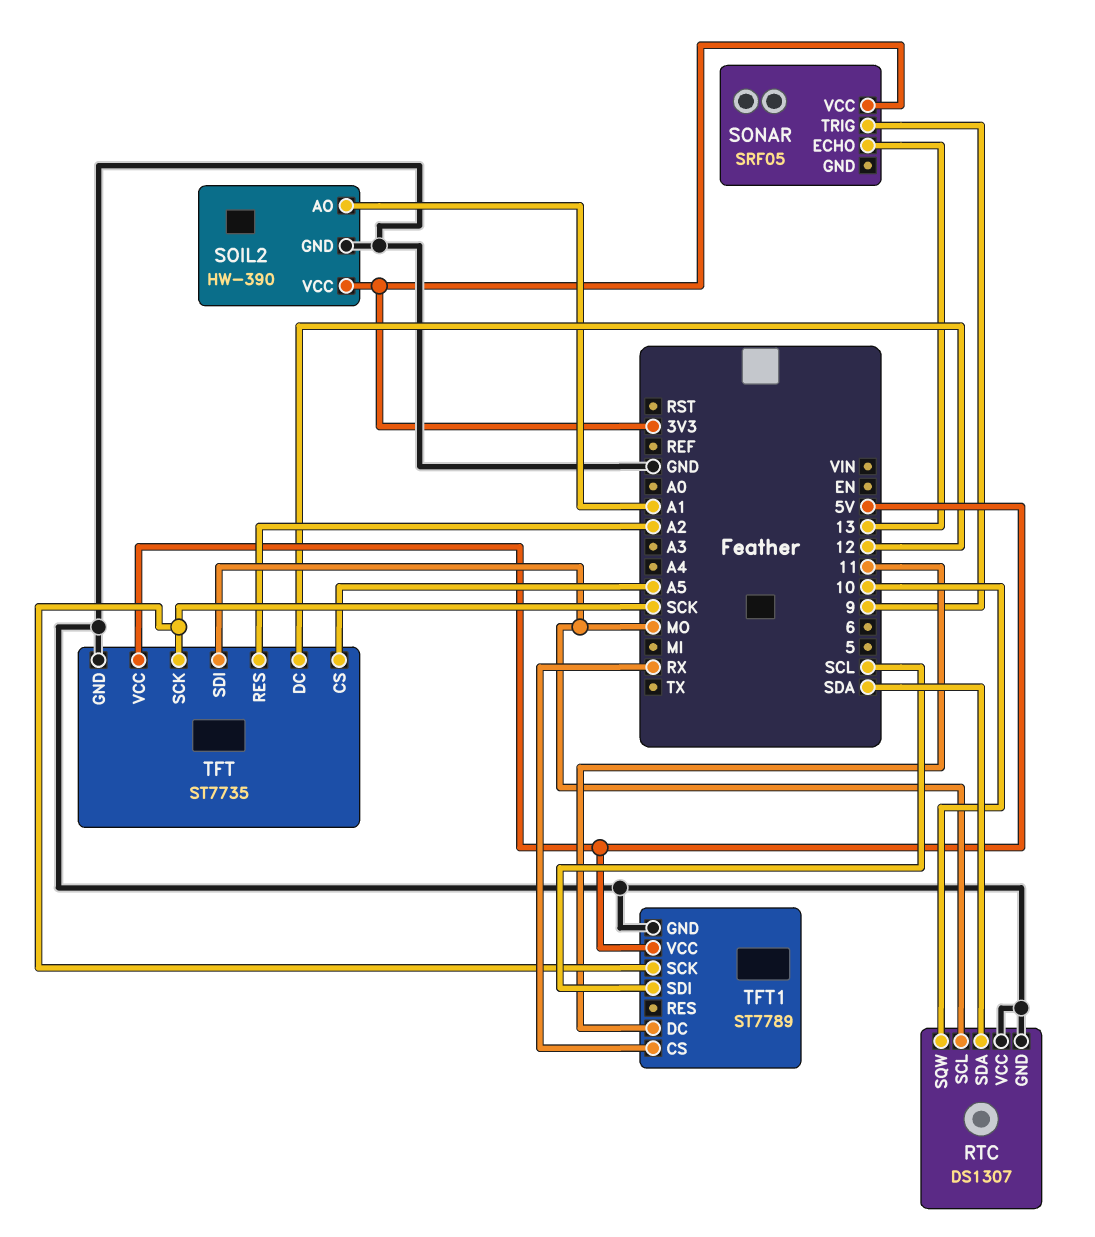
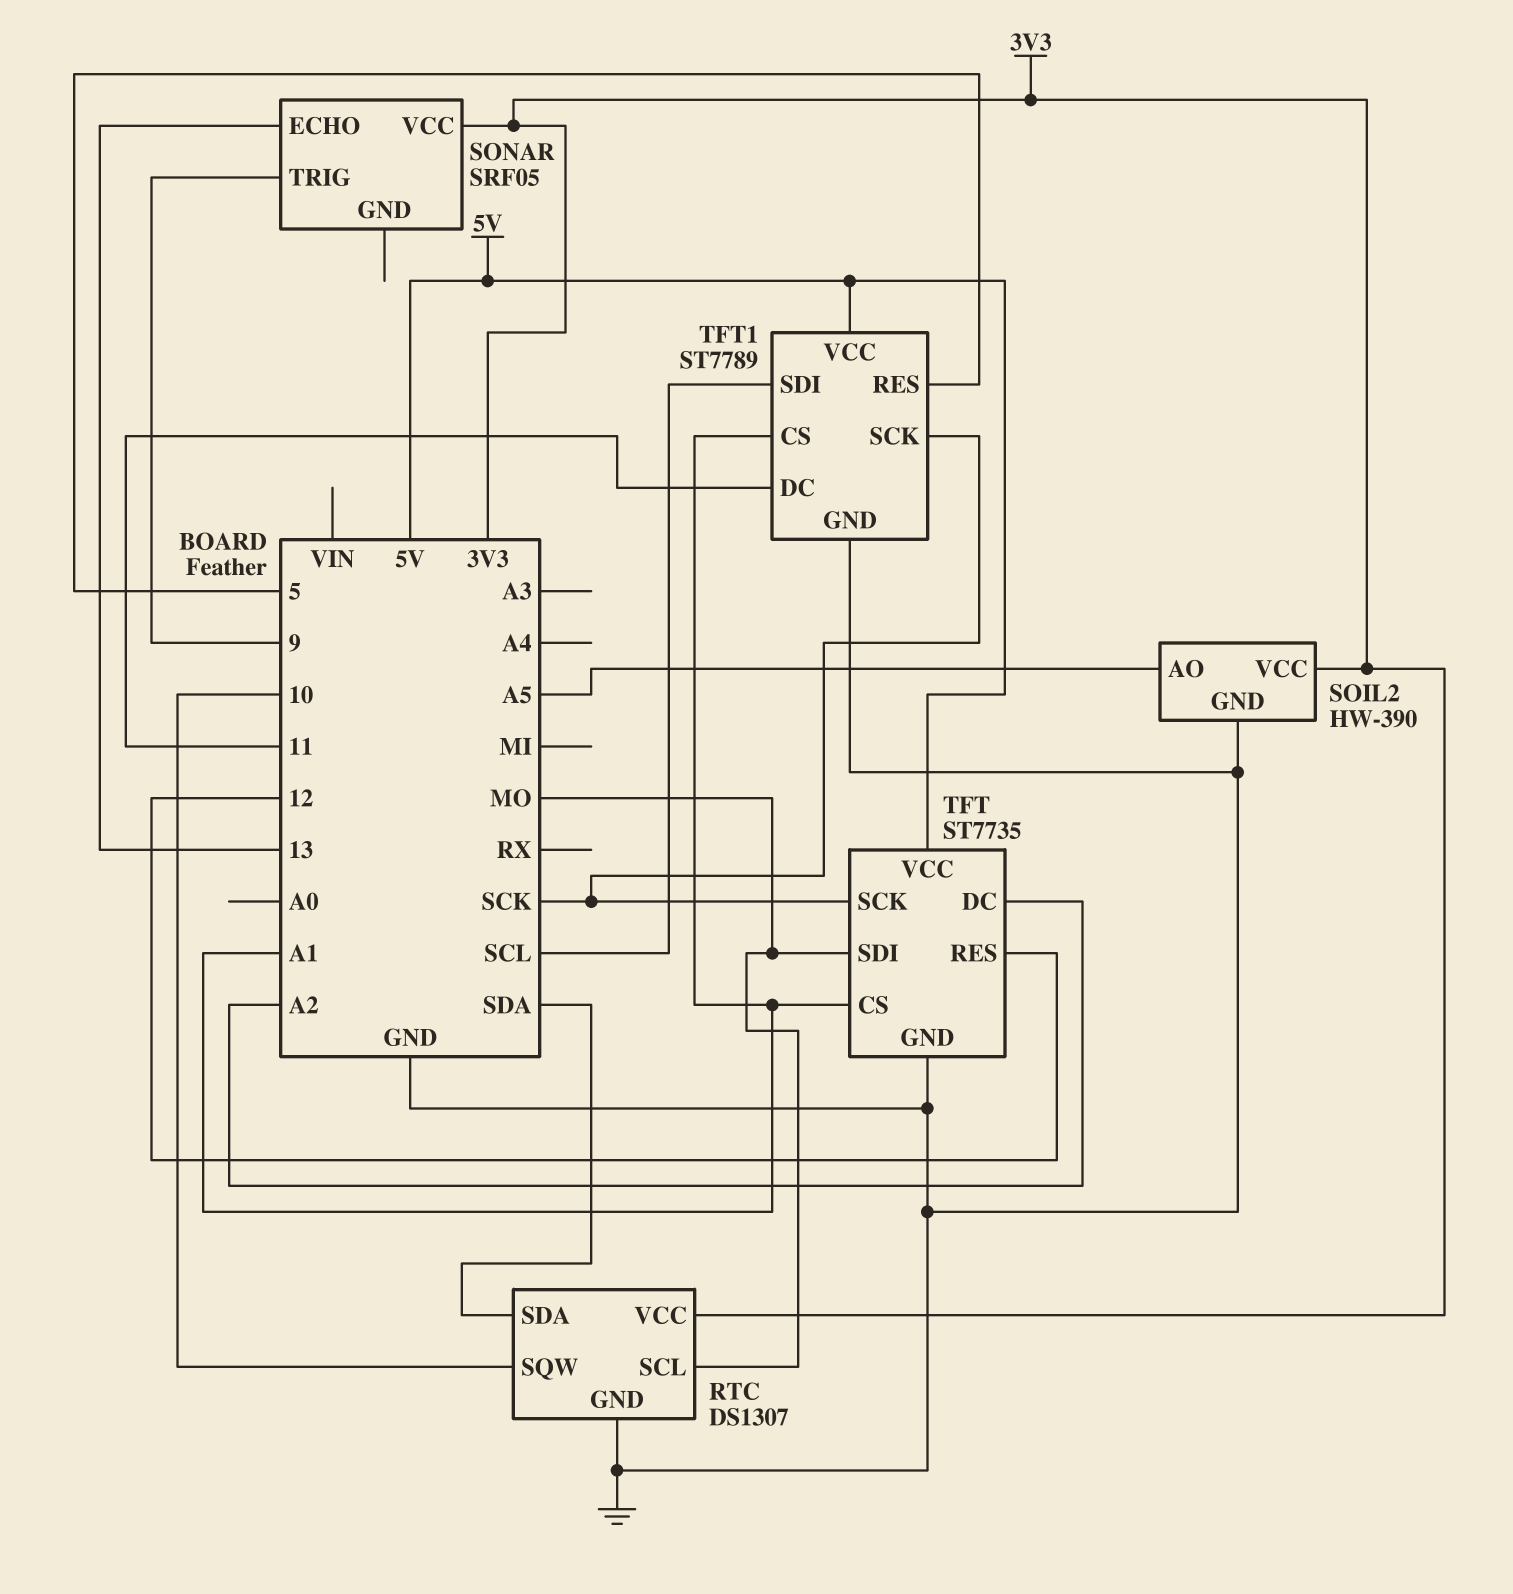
RTC pin VCC: GND -> 3V3
SOIL2 pin AO: A1 -> A5
TFT pin CS: A5 -> A1
TFT pin DC: 12 -> A2
TFT pin RES: A2 -> 12
TFT1 pin CS: RX -> A1
TFT1 pin RES: none -> 5

